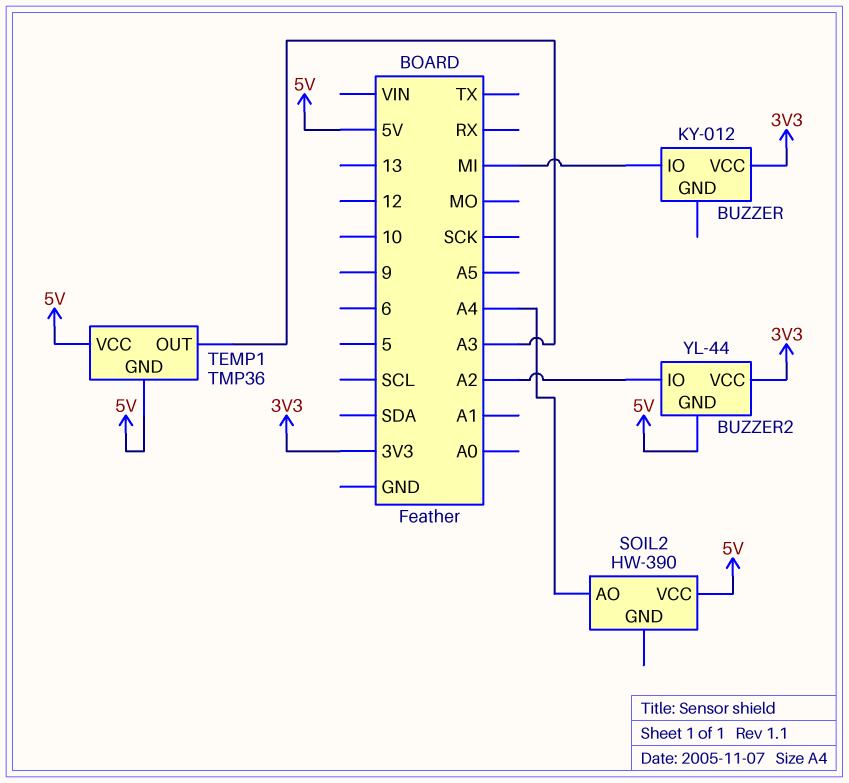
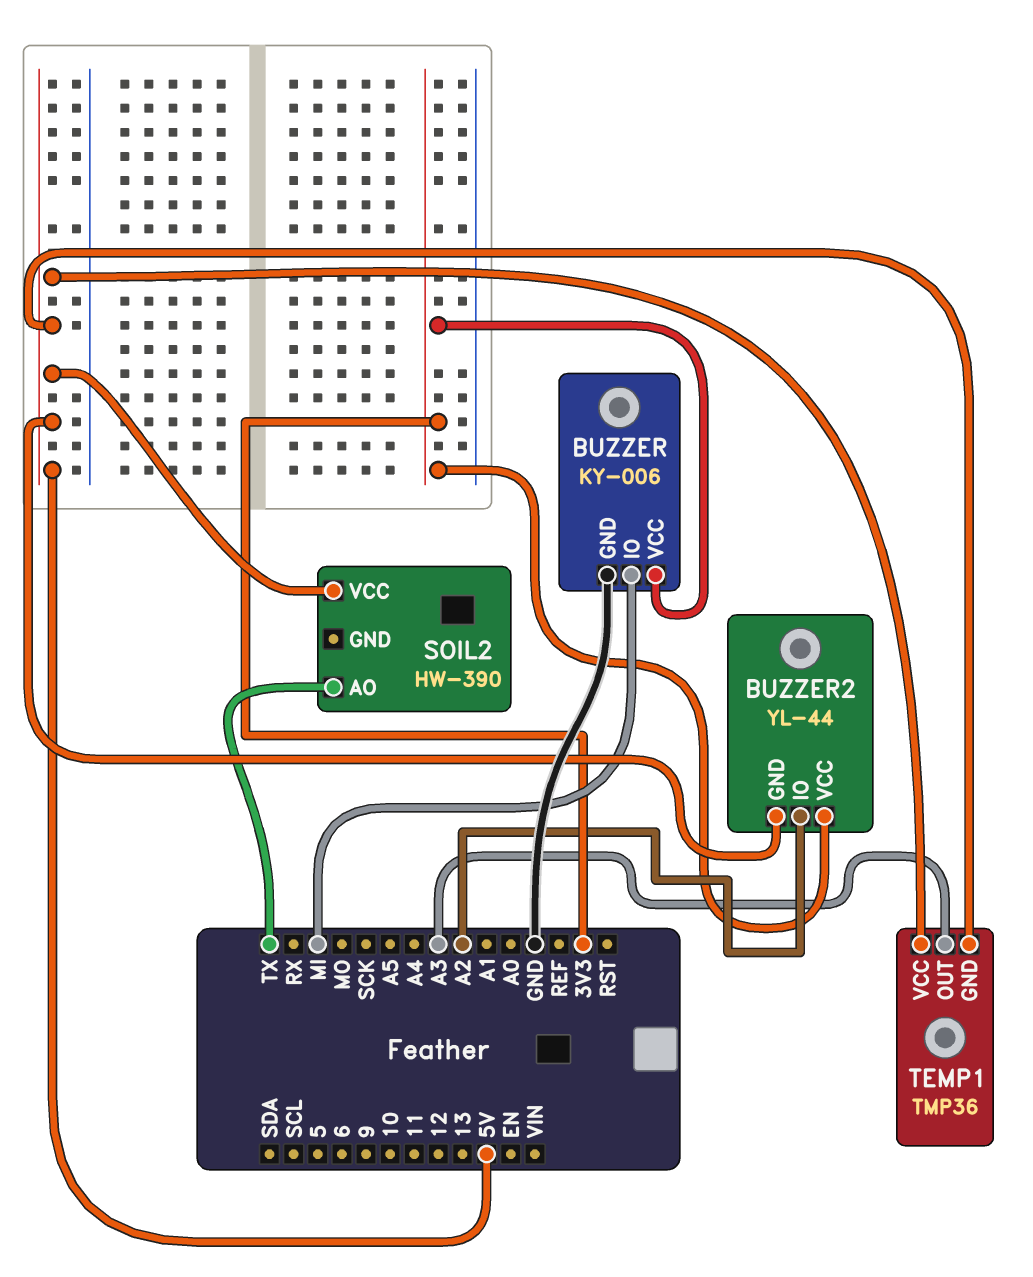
BUZZER: KY-012 -> KY-006
BUZZER pin GND: none -> GND
SOIL2 pin AO: A4 -> TX

